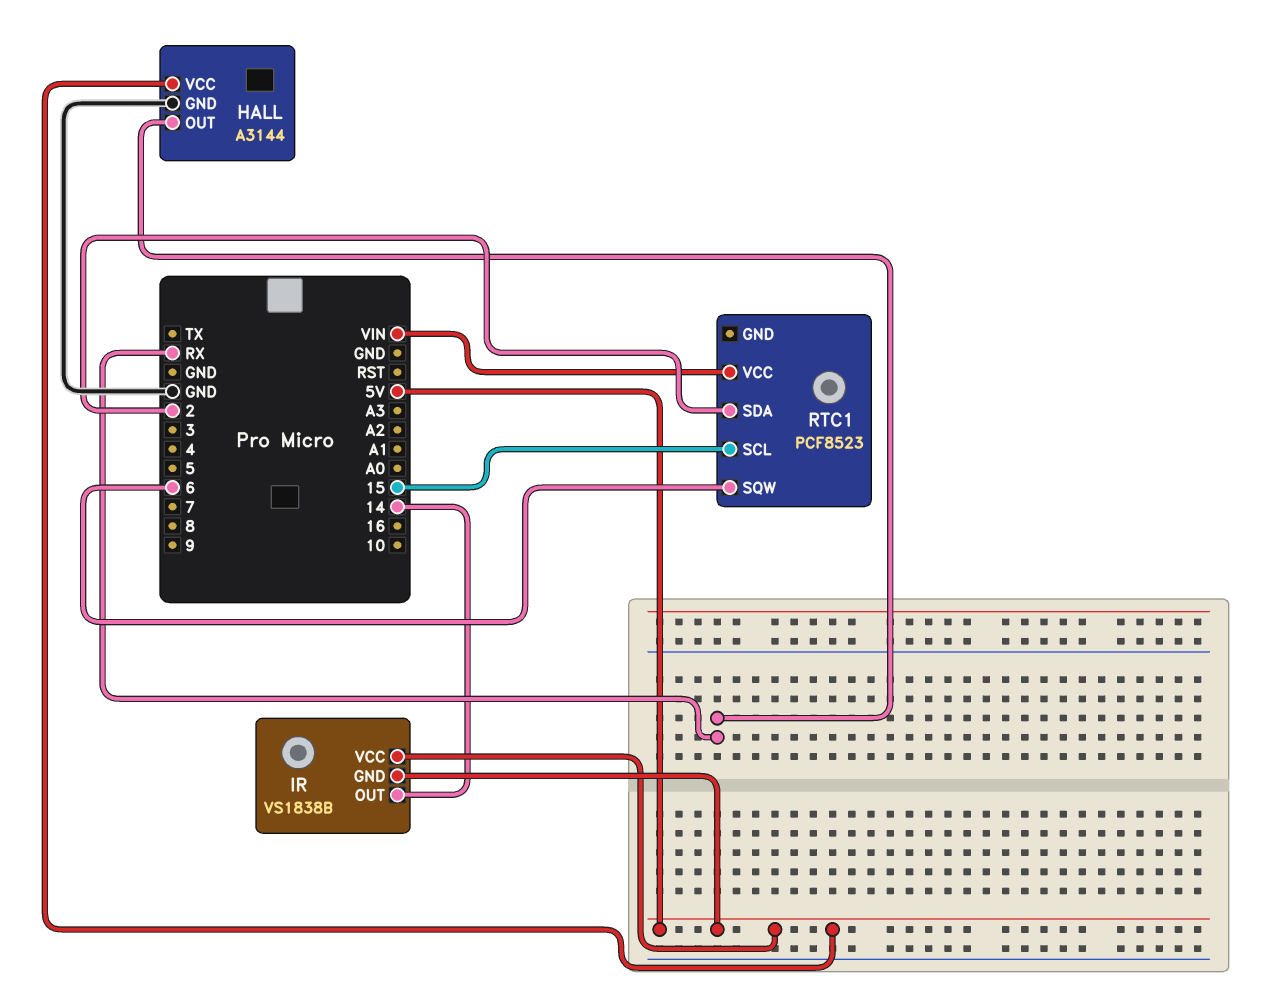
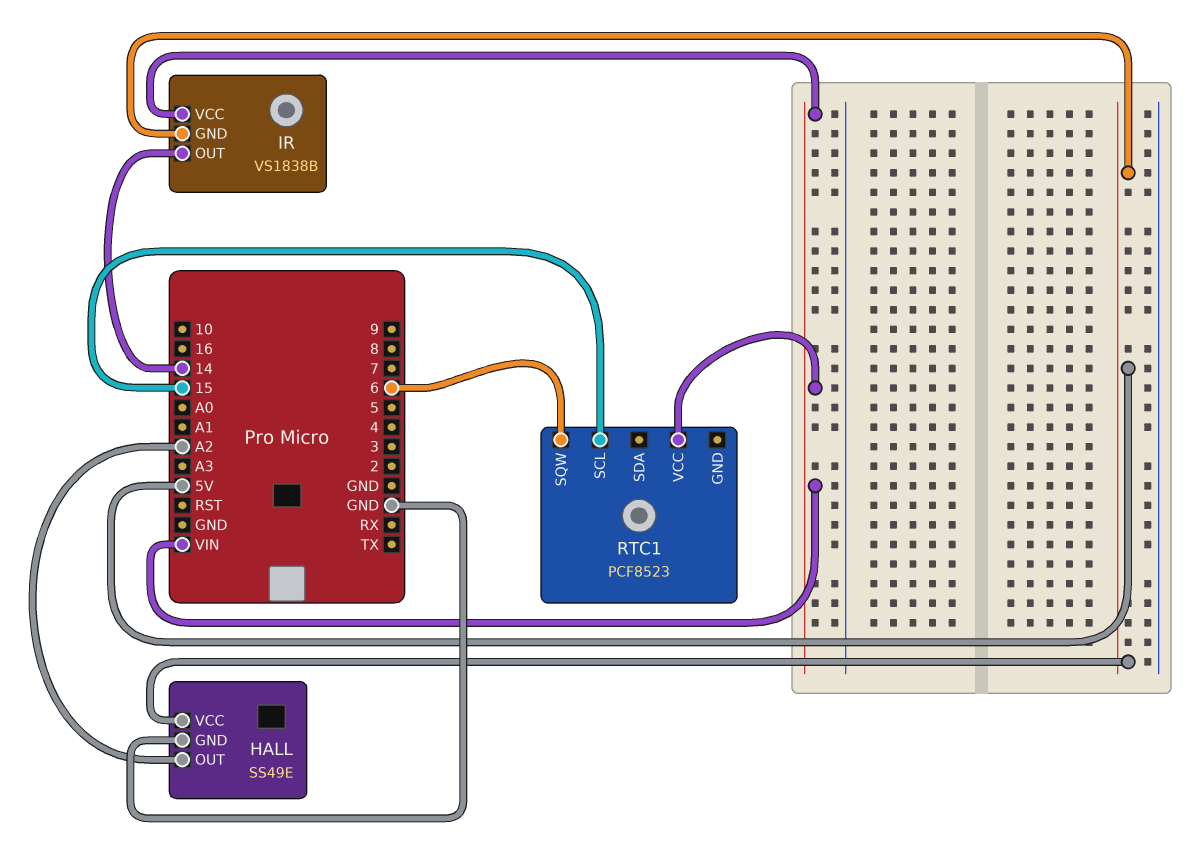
HALL: A3144 -> SS49E
HALL pin OUT: RX -> A2
IR pin VCC: 5V -> VIN
RTC1 pin SDA: 2 -> none

